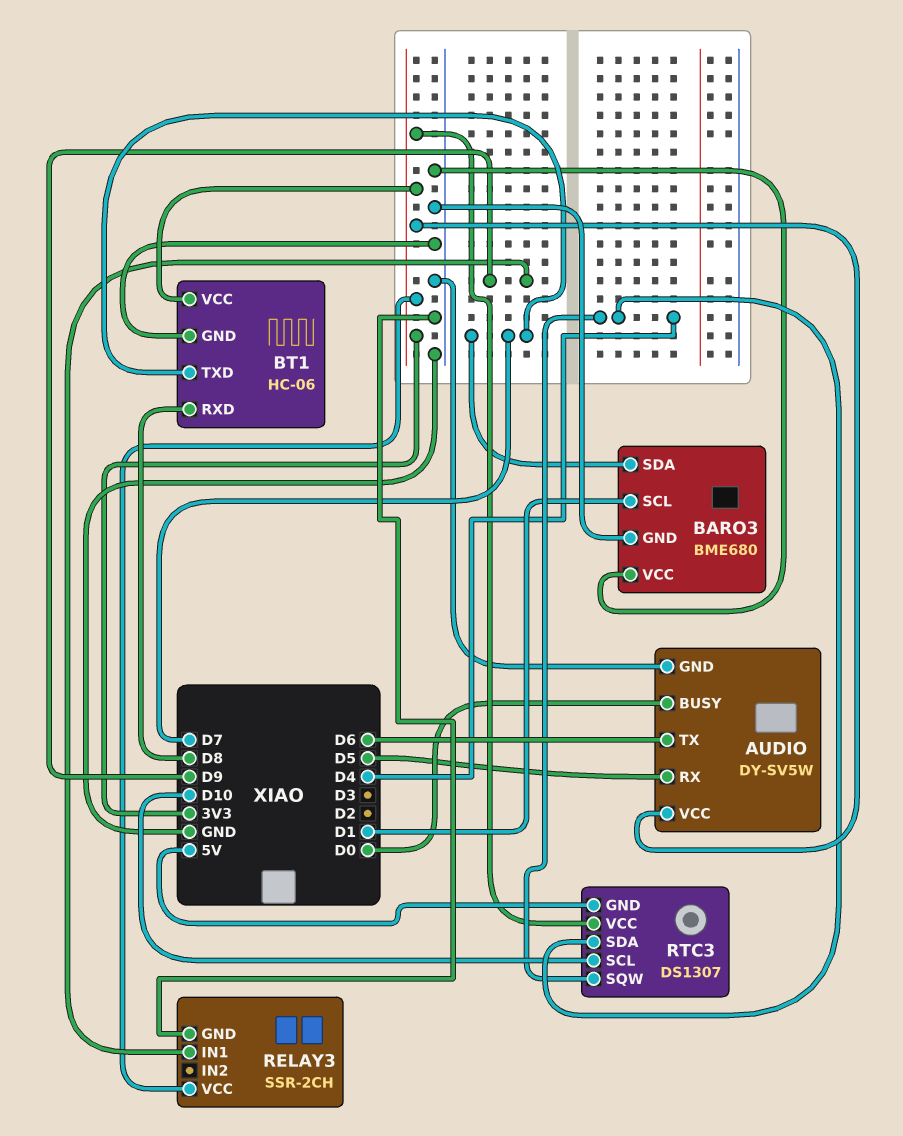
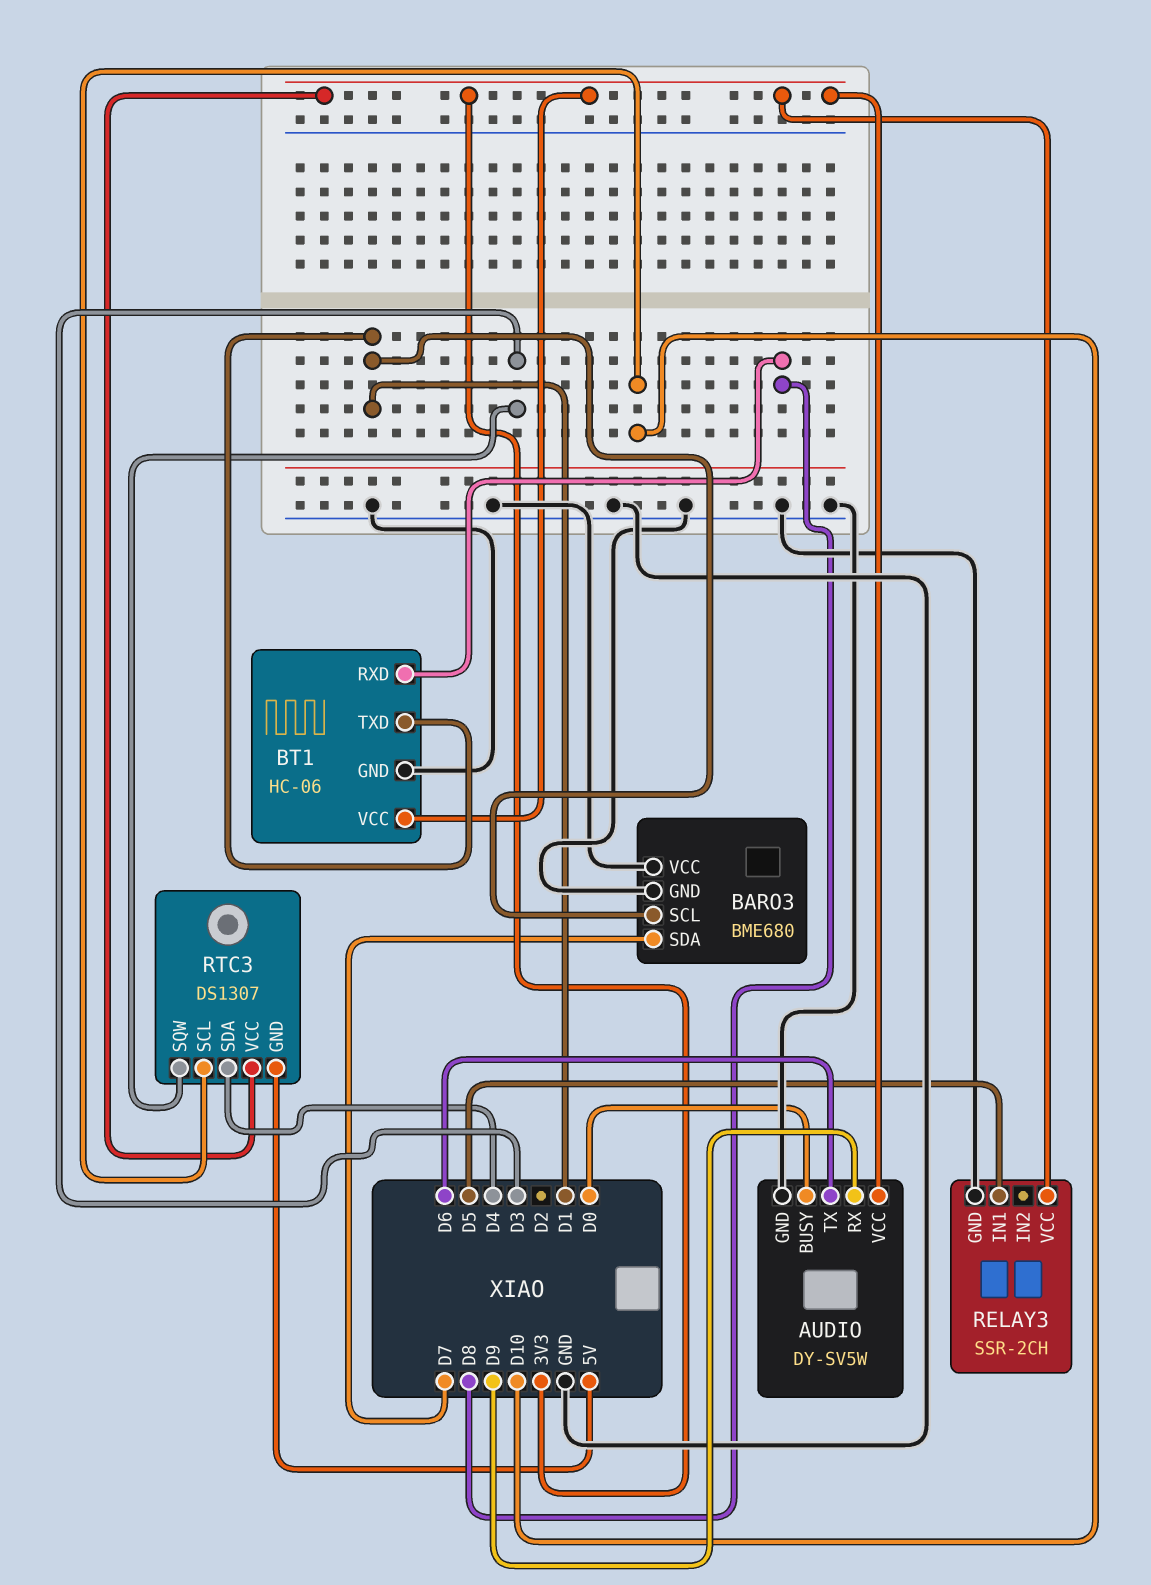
AUDIO pin RX: D5 -> D9
BT1 pin TXD: D7 -> D1
RELAY3 pin IN1: D9 -> D5
RTC3 pin SQW: D4 -> D3

